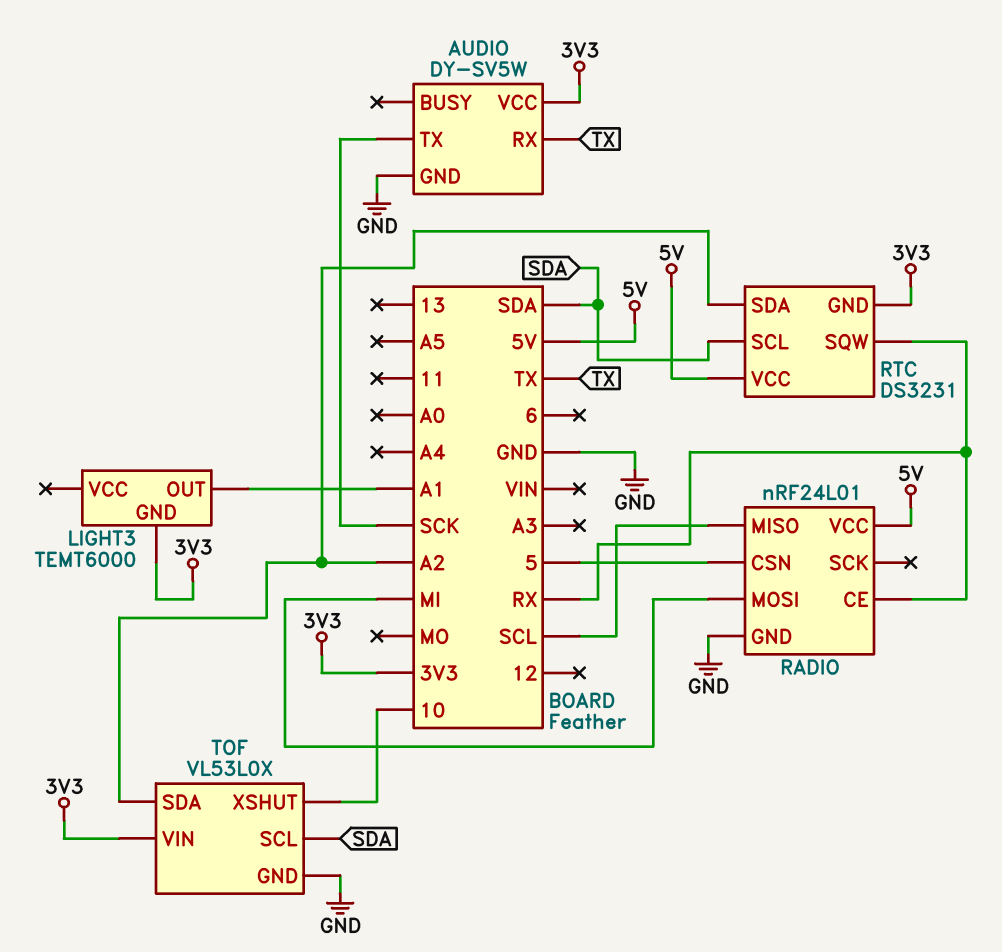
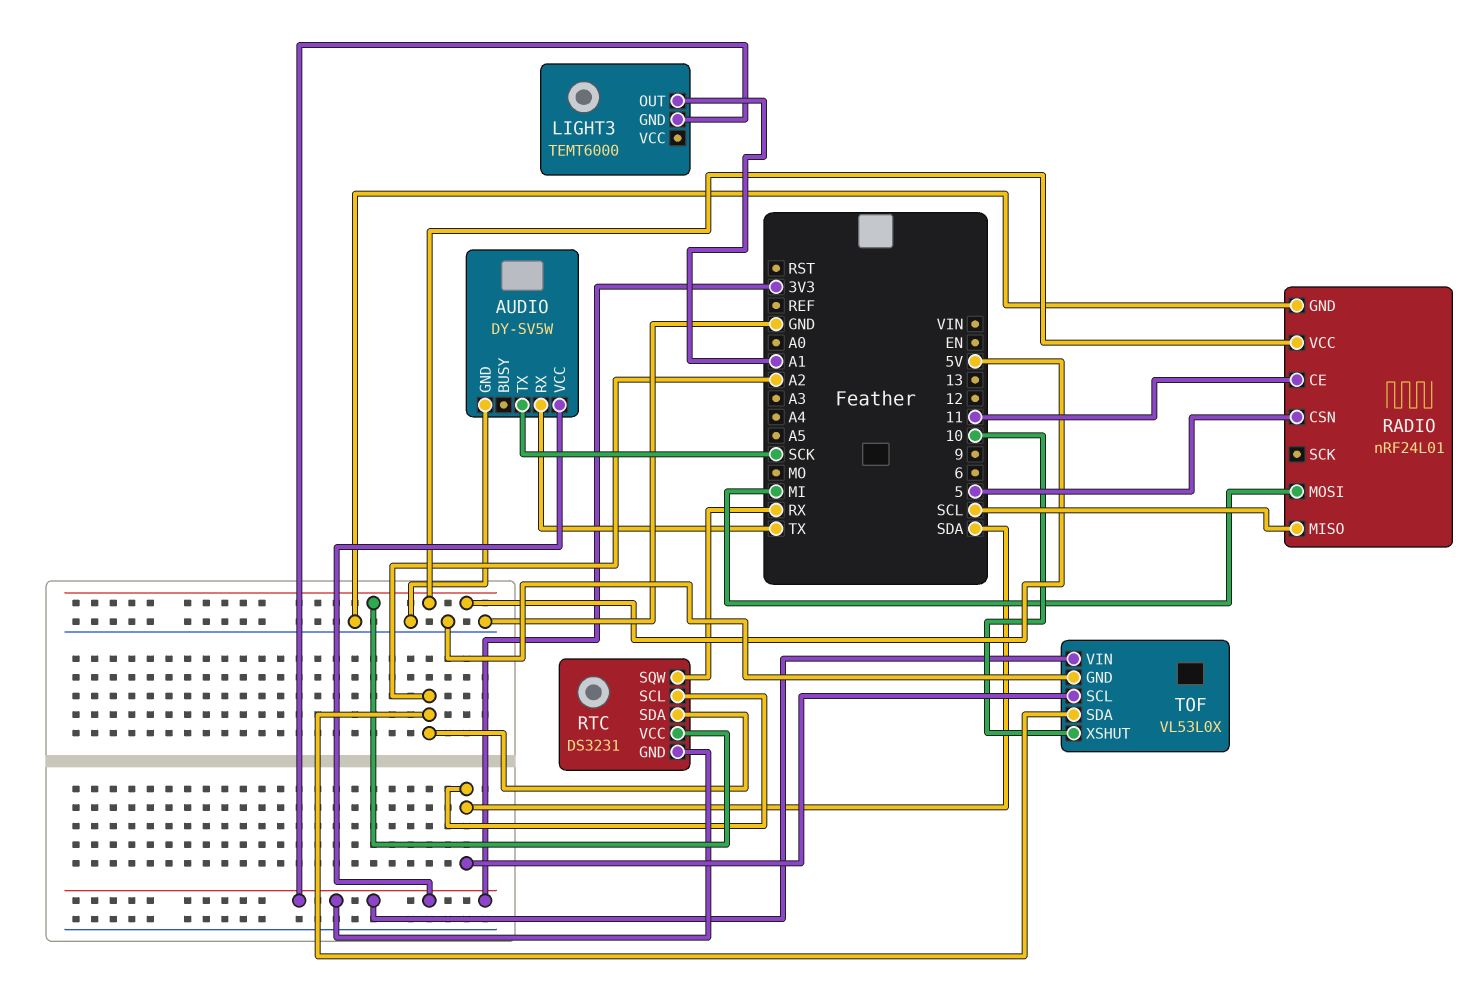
RADIO pin CE: RX -> 11

